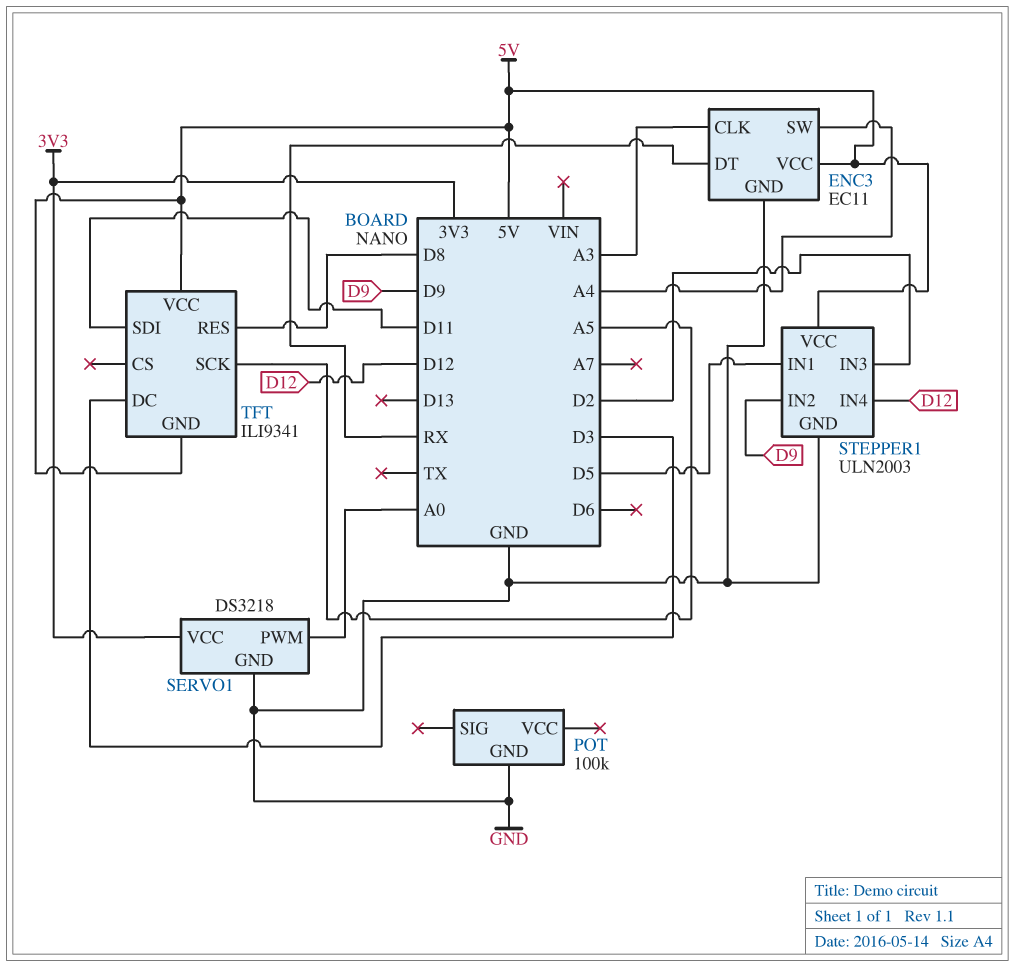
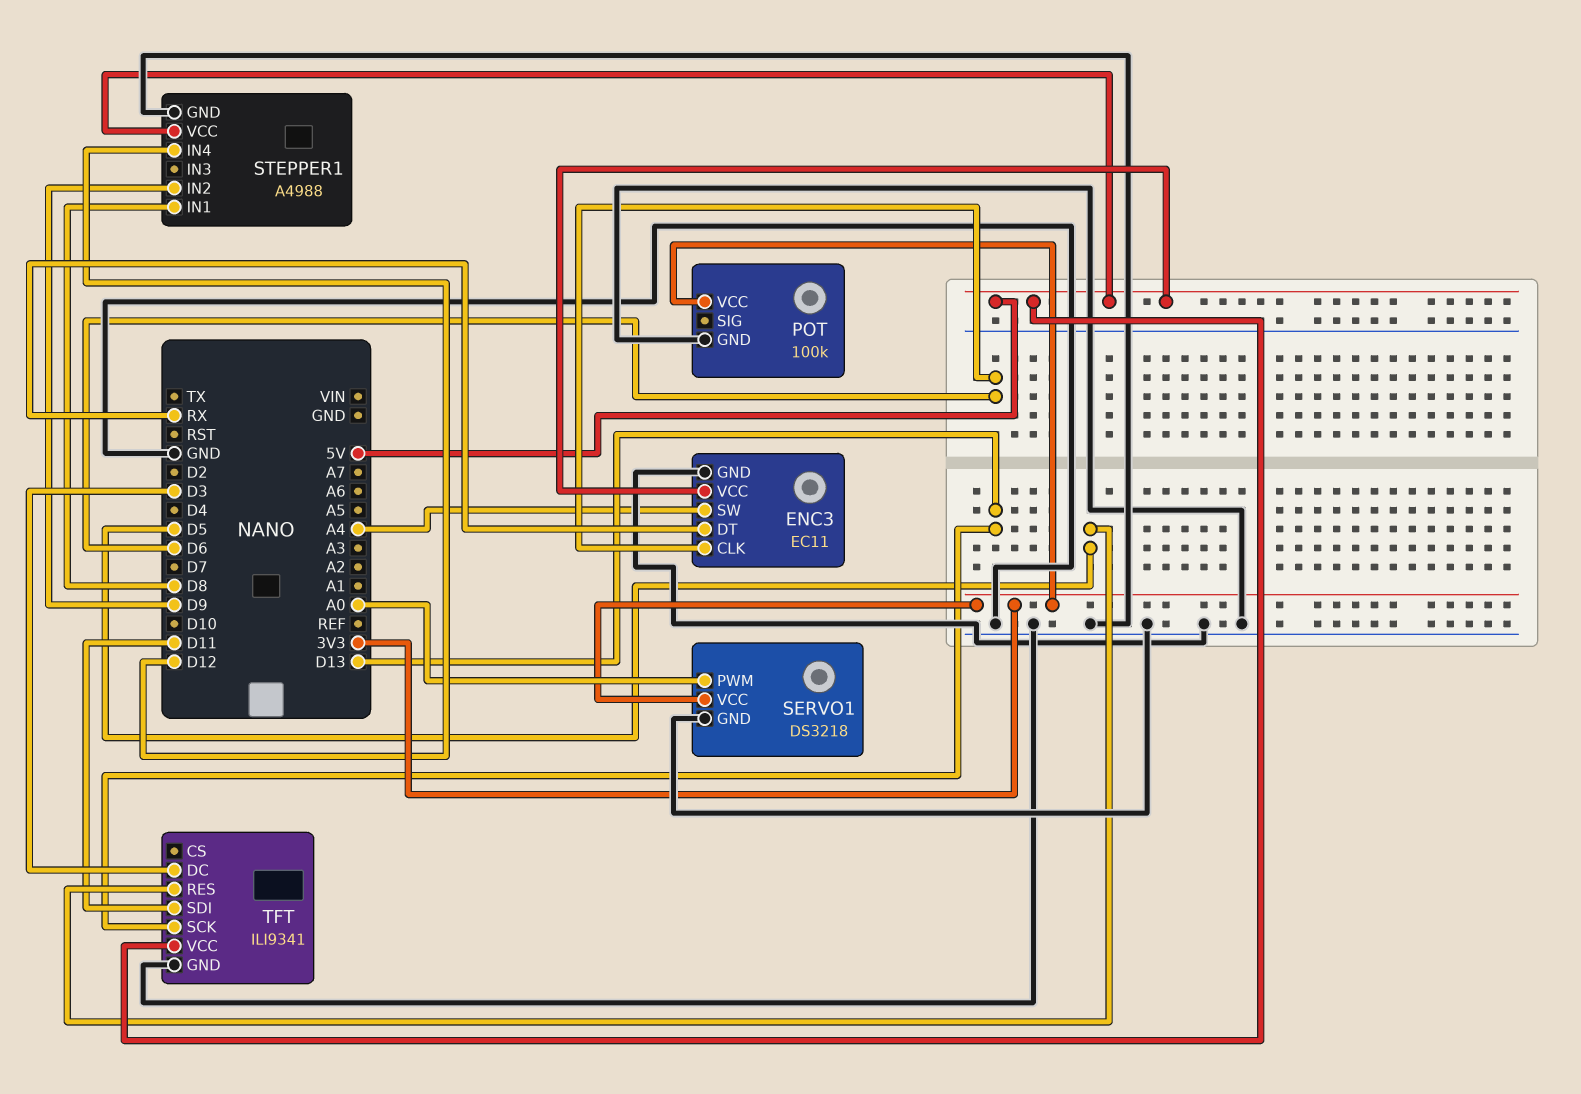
ENC3 pin CLK: A3 -> D6
POT pin VCC: none -> 3V3
STEPPER1: ULN2003 -> A4988
STEPPER1 pin IN1: D5 -> D8
STEPPER1 pin IN3: D2 -> none
TFT pin GND: 5V -> GND
TFT pin RES: D8 -> D5
TFT pin SCK: A5 -> D13

